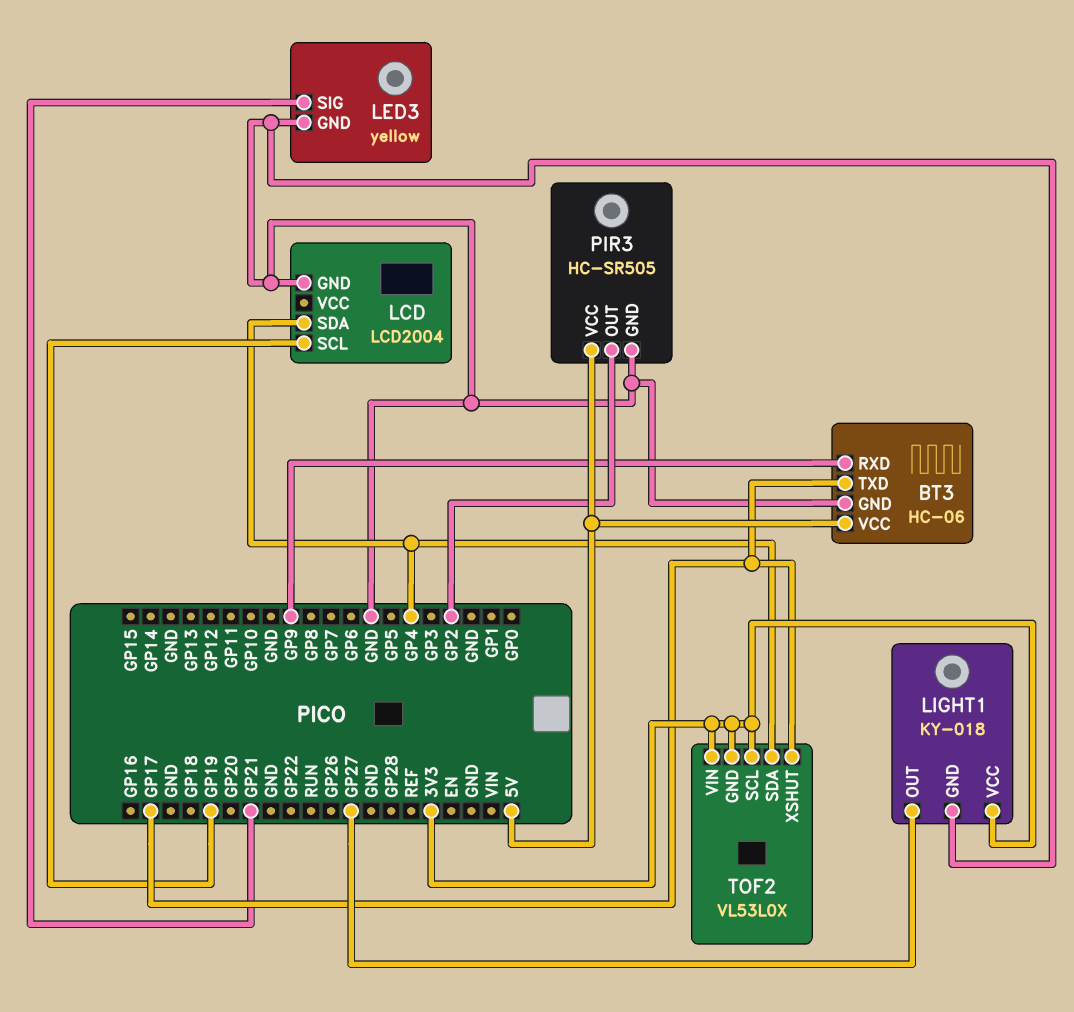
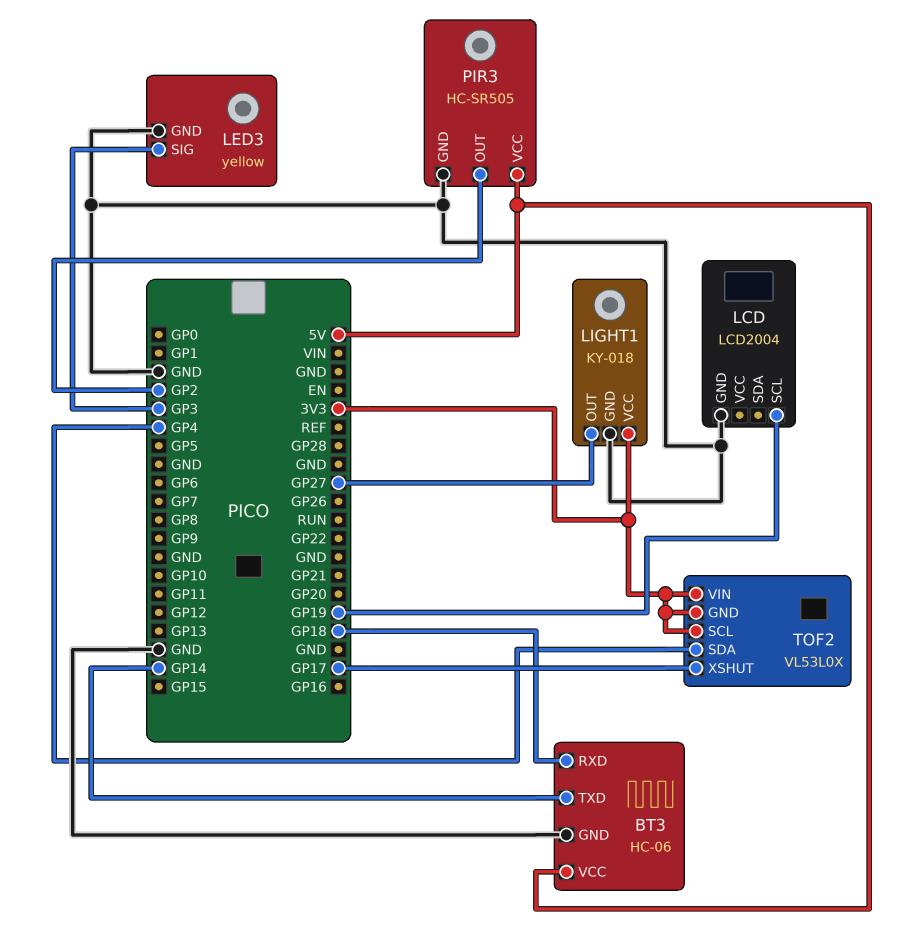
BT3 pin RXD: GP9 -> GP18
BT3 pin TXD: GP17 -> GP14
LCD pin SDA: GP4 -> none
LED3 pin SIG: GP21 -> GP3

